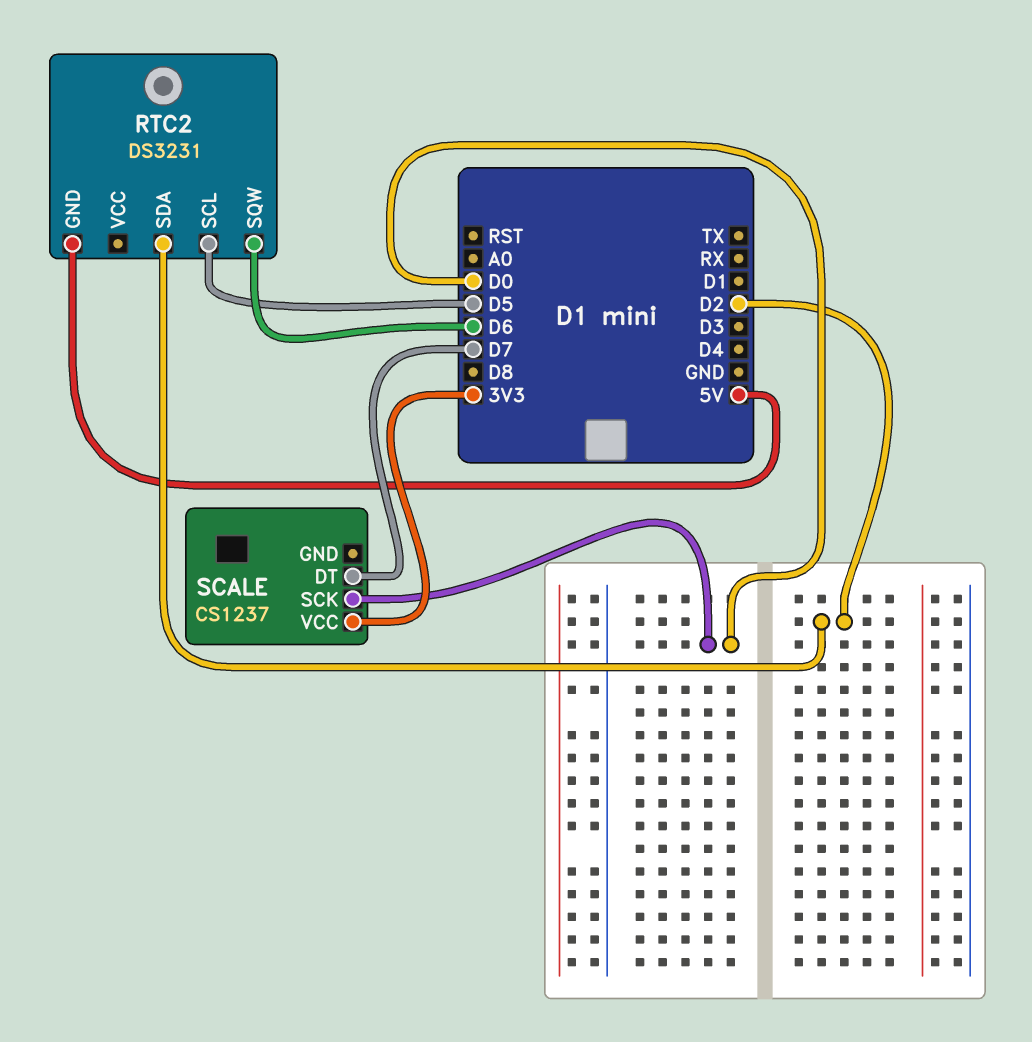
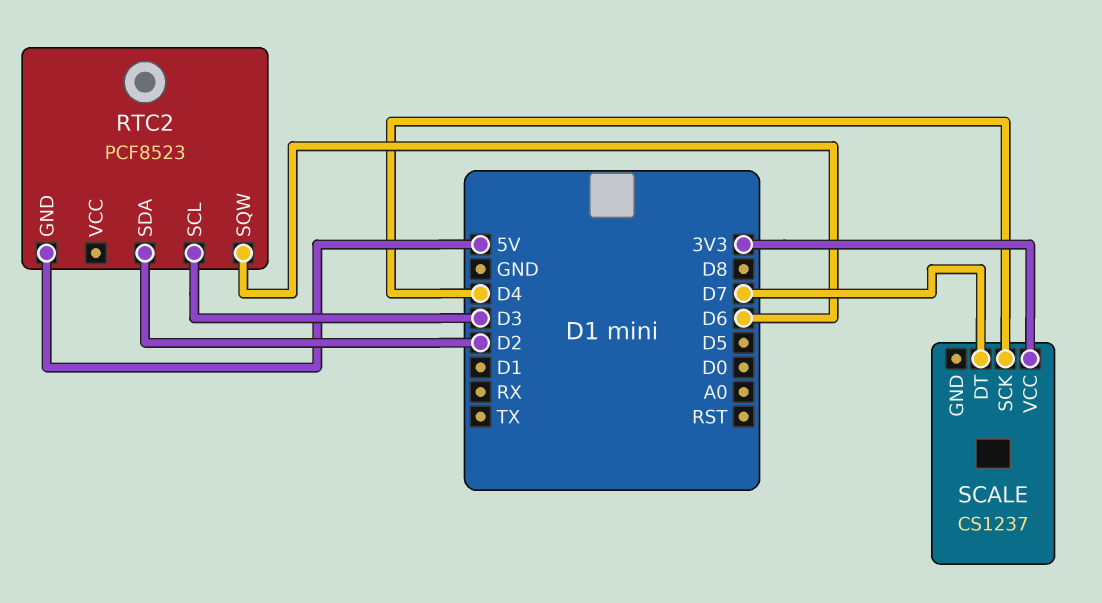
RTC2: DS3231 -> PCF8523
RTC2 pin SCL: D5 -> D3
SCALE pin SCK: D0 -> D4

